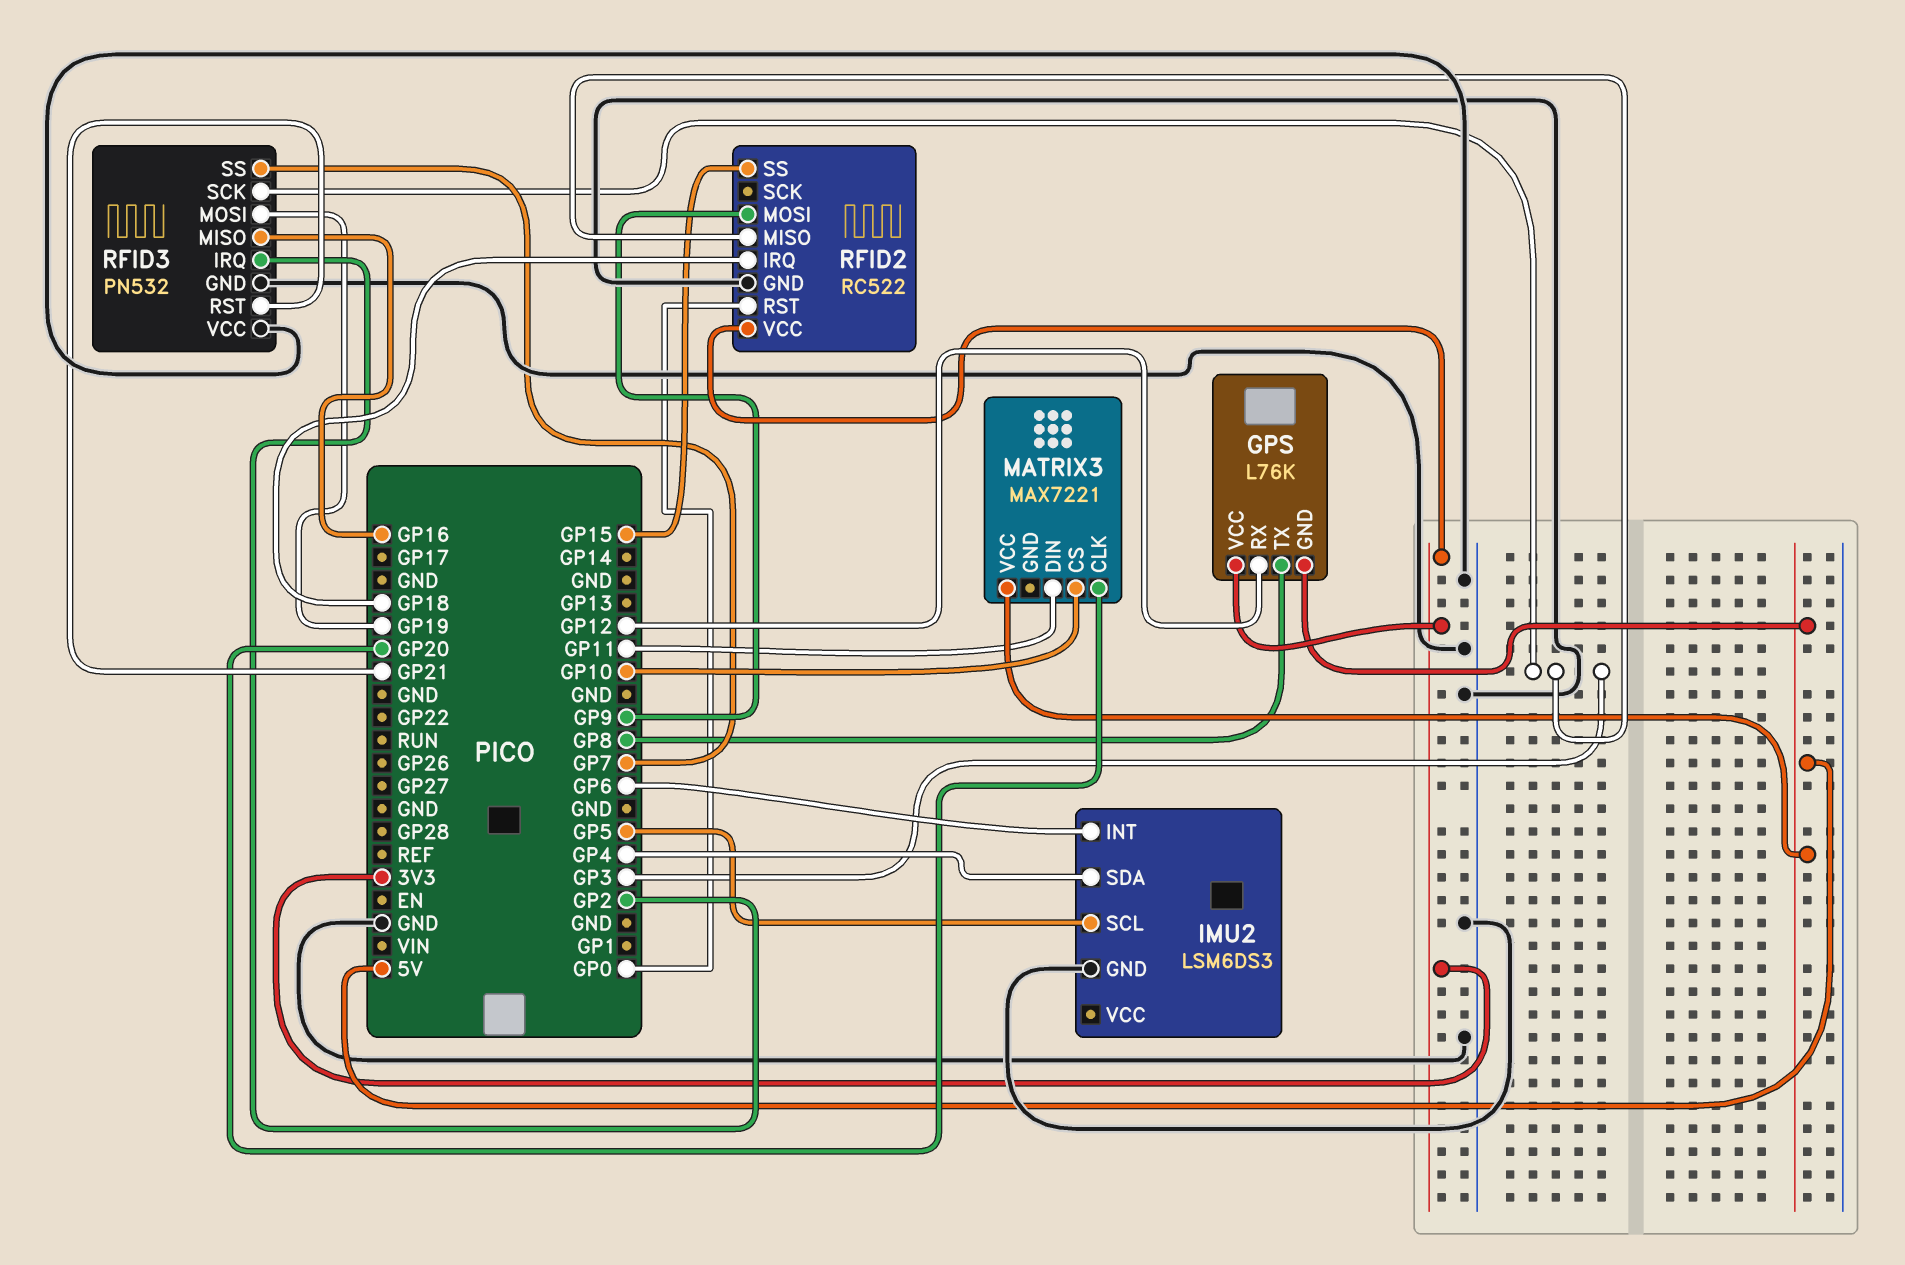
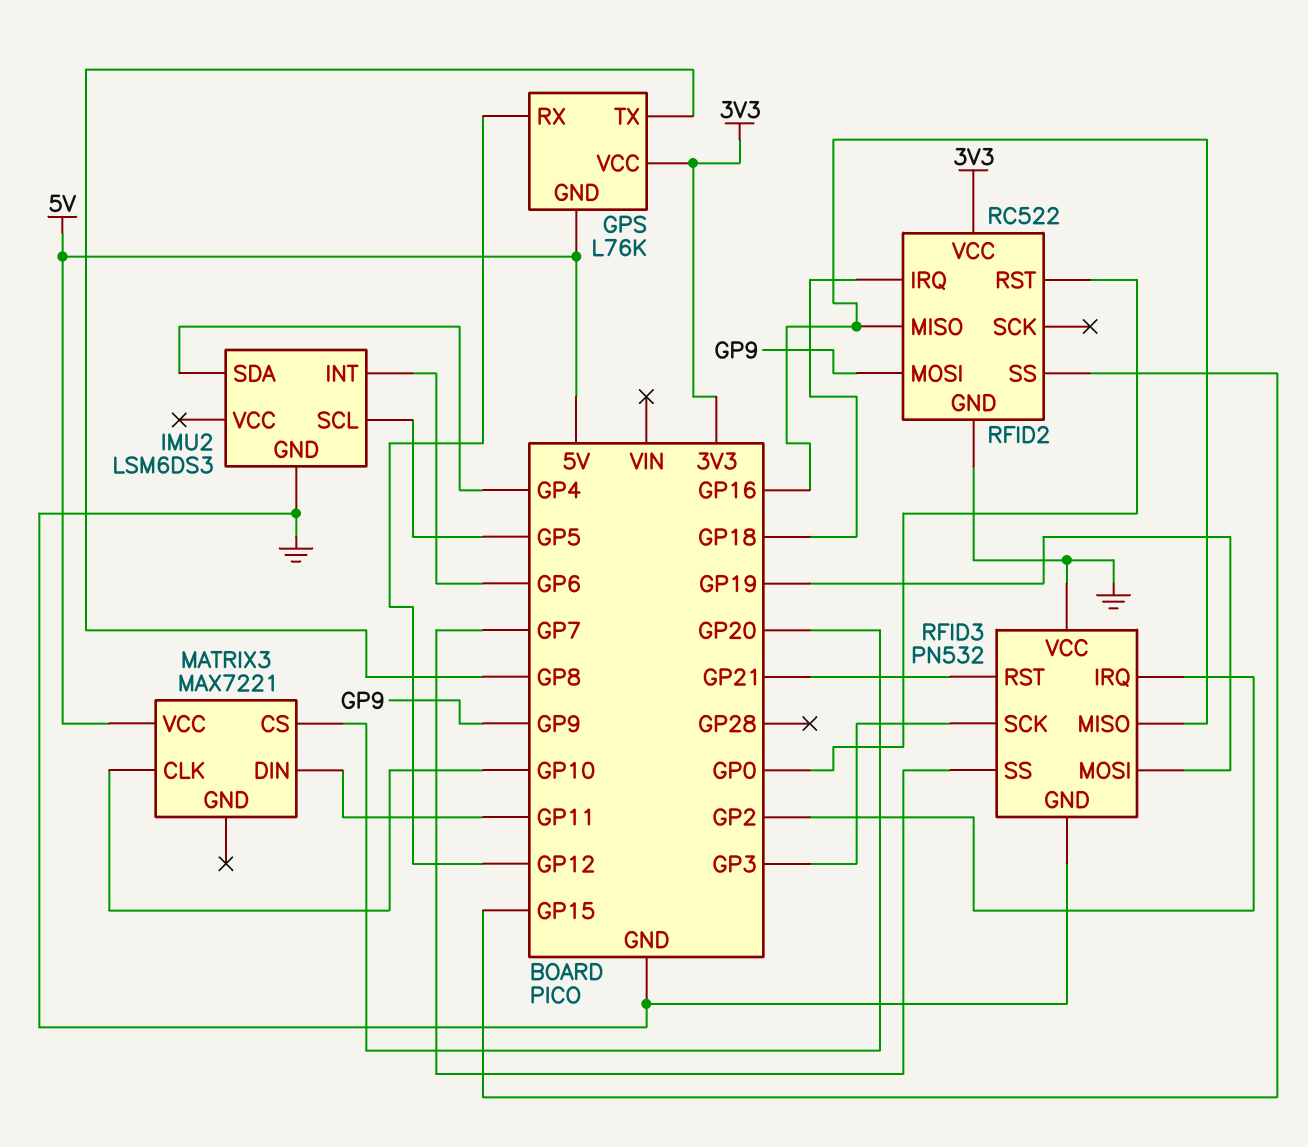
MATRIX3 pin CLK: GP20 -> GP10
MATRIX3 pin CS: GP10 -> GP20
RFID2 pin MISO: GP3 -> GP16

